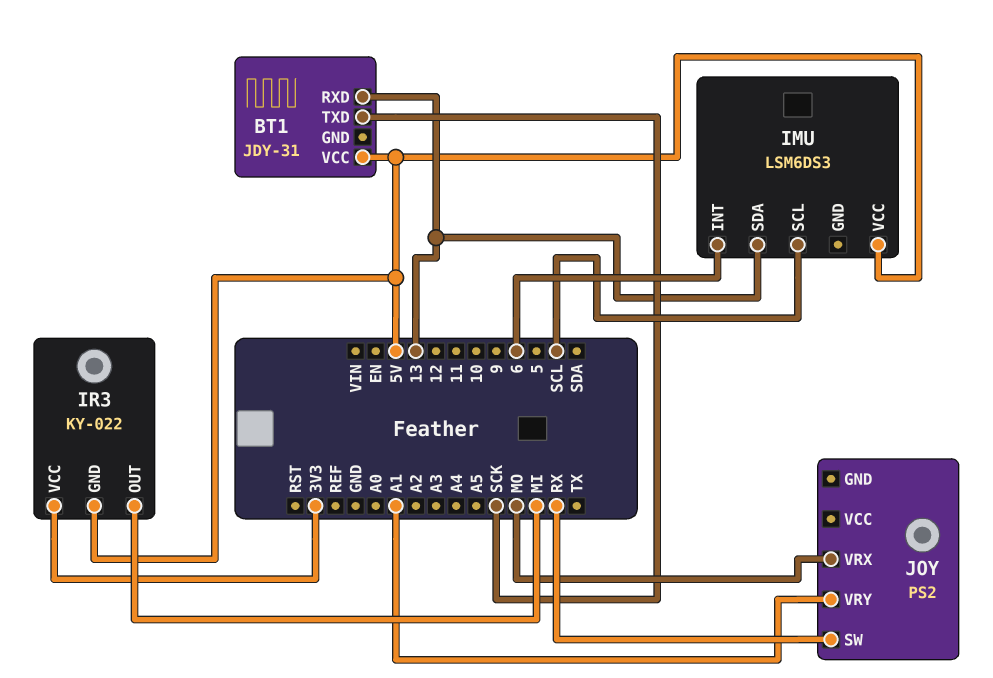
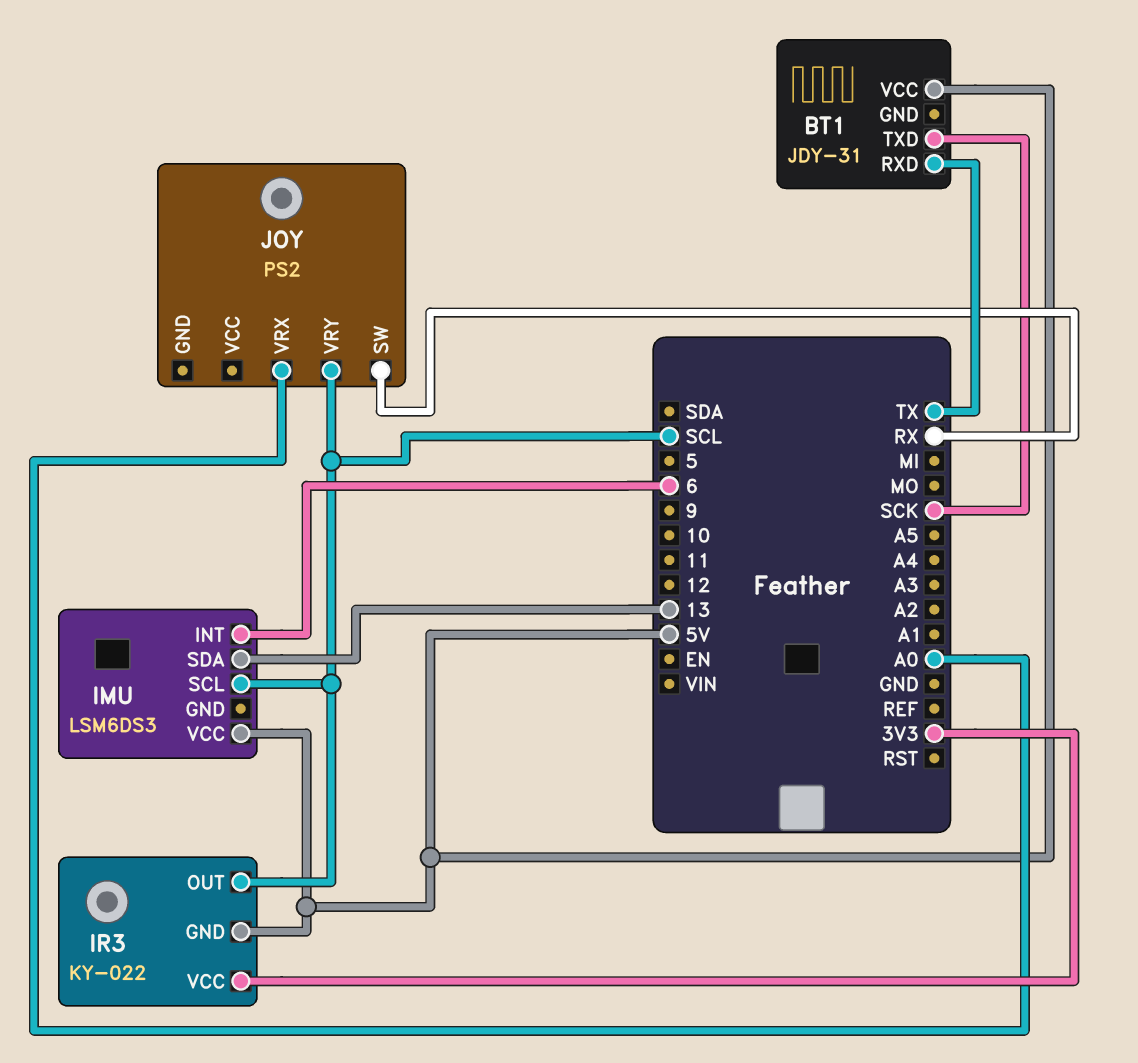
BT1 pin RXD: 13 -> TX
IR3 pin OUT: MI -> SCL
JOY pin VRX: MO -> A0
JOY pin VRY: A1 -> SCL

